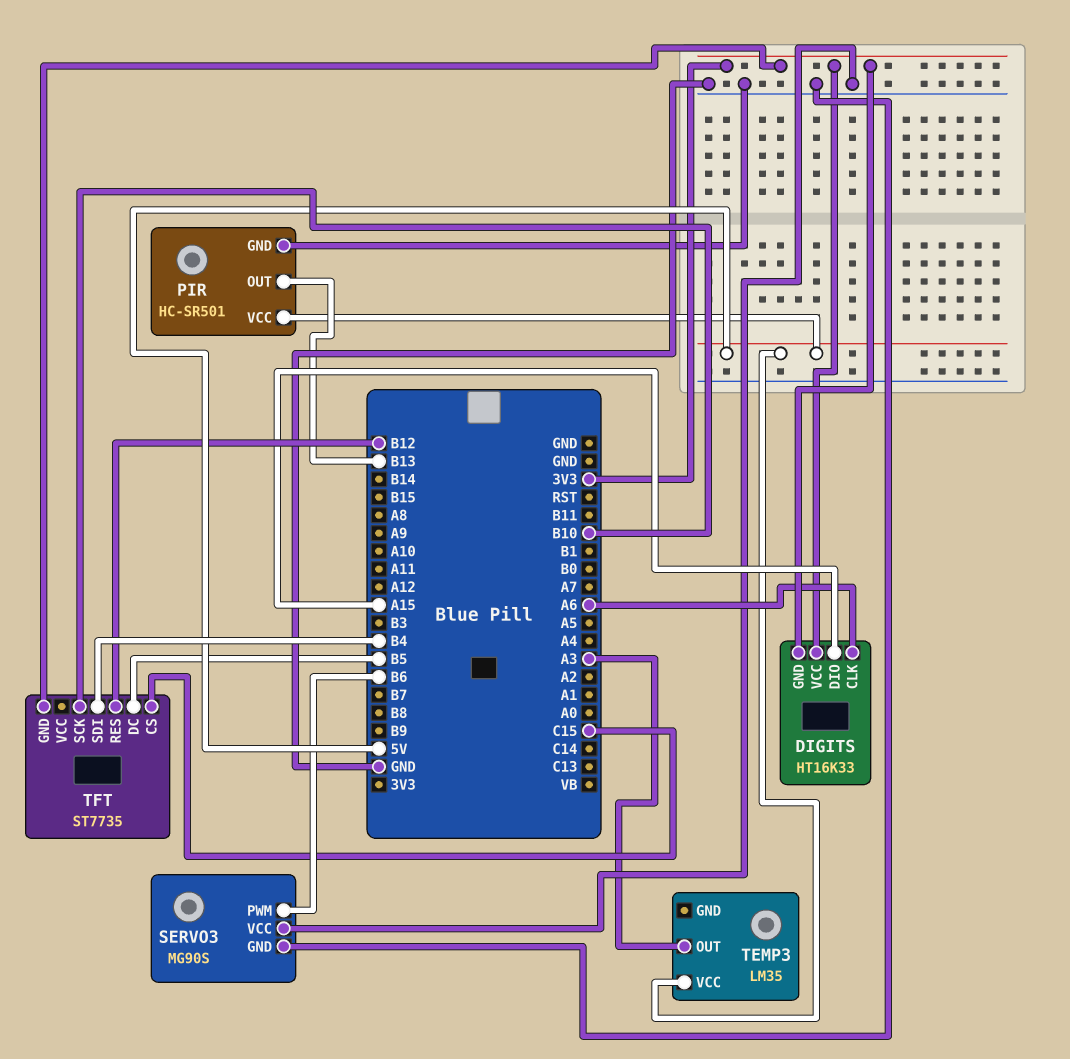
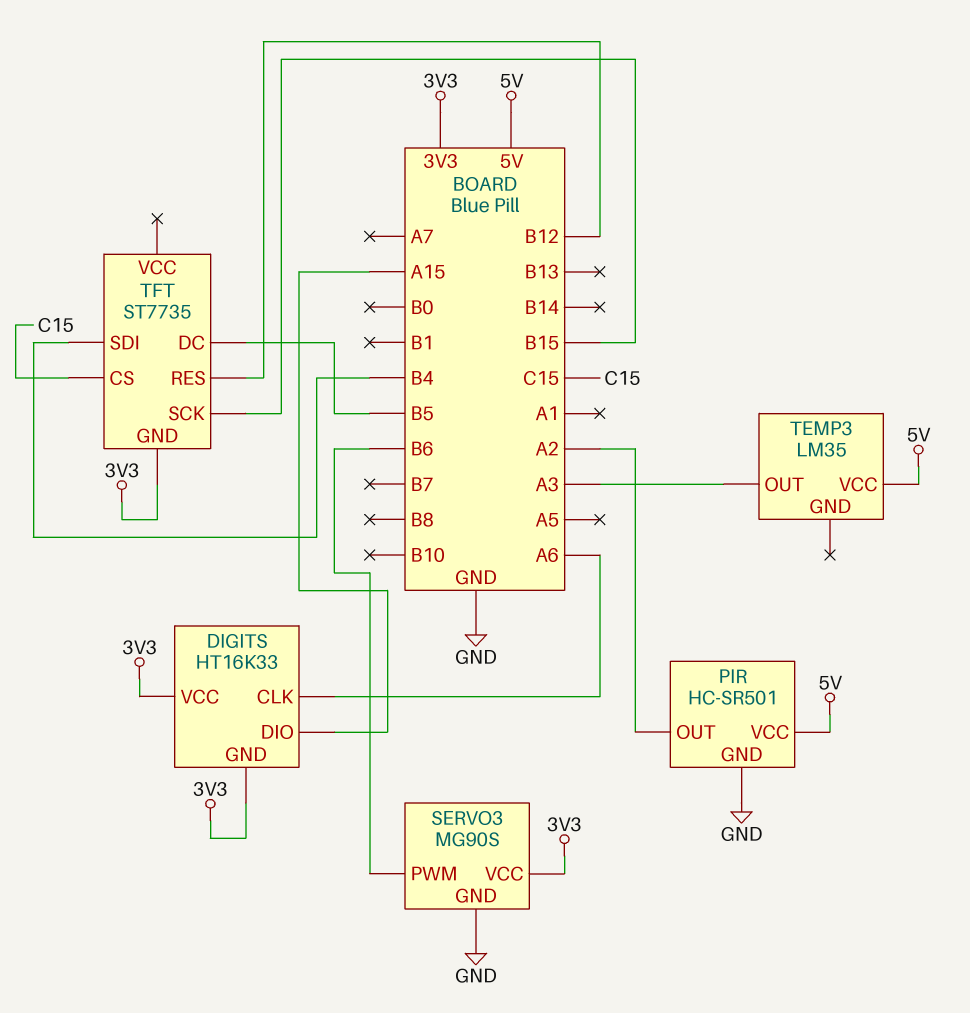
PIR pin OUT: B13 -> A2
SERVO3 pin VCC: GND -> 3V3
TFT pin SCK: B10 -> B15

